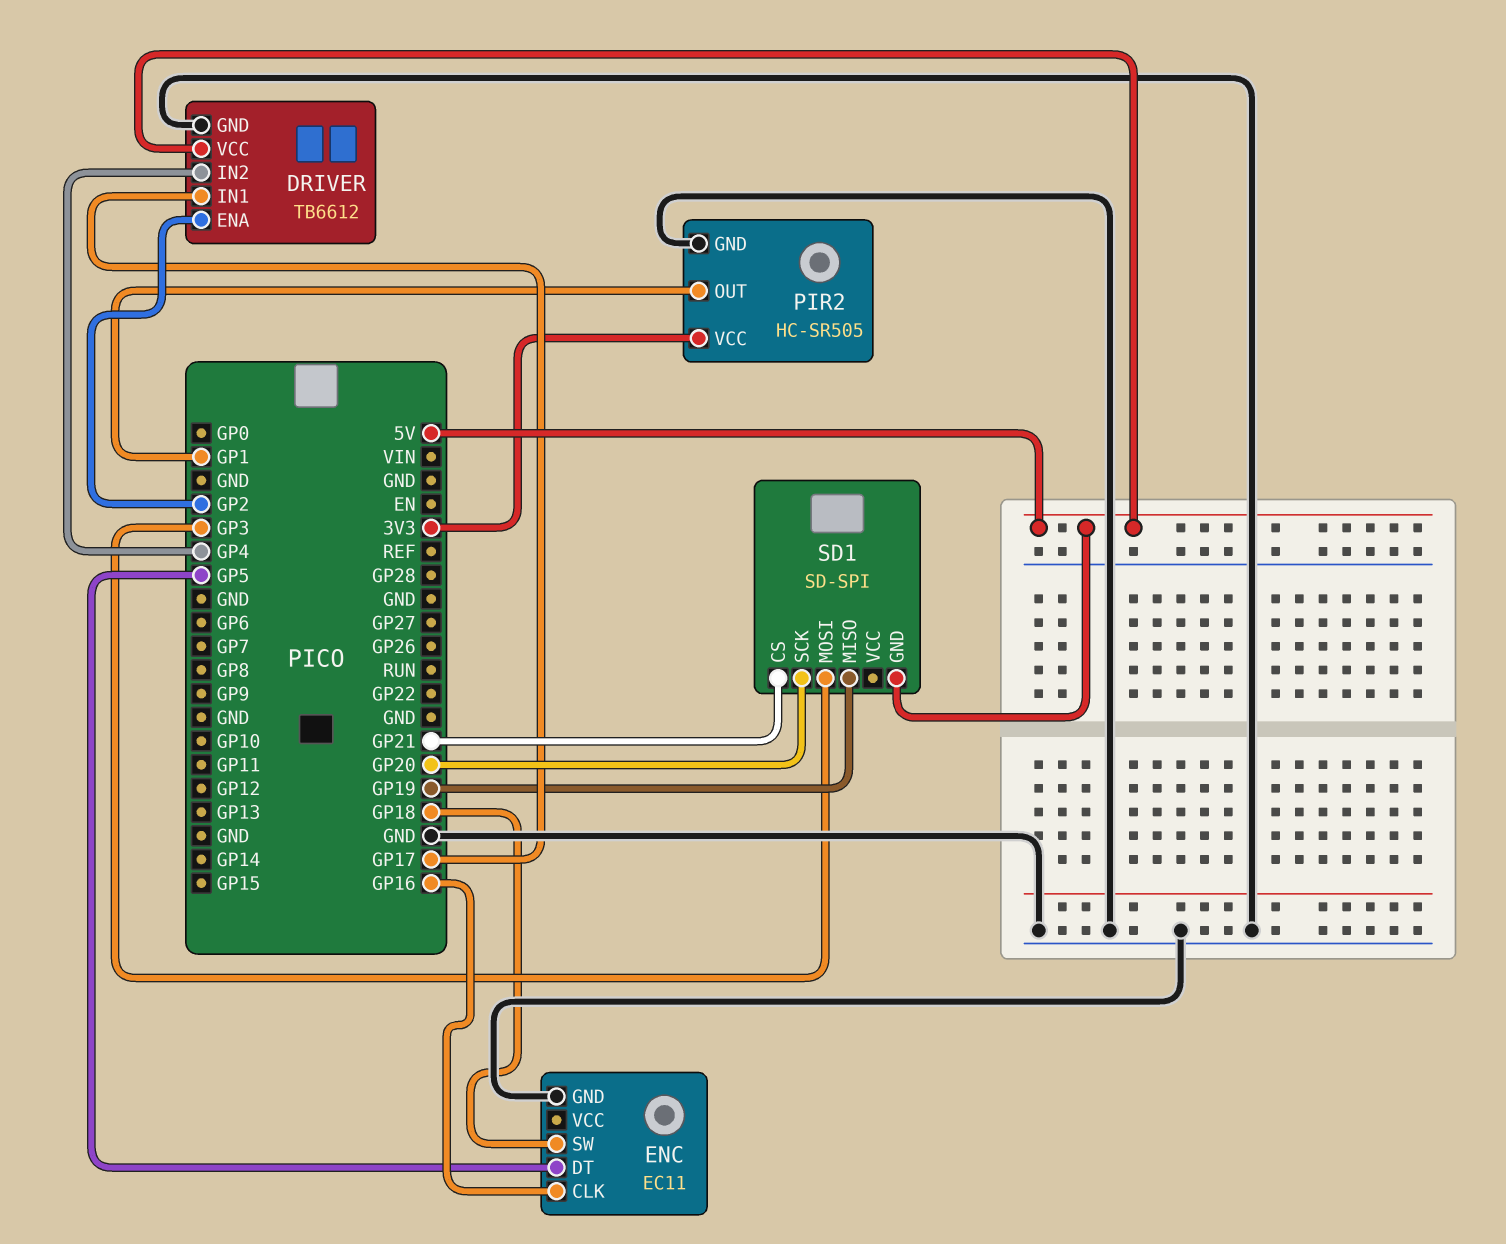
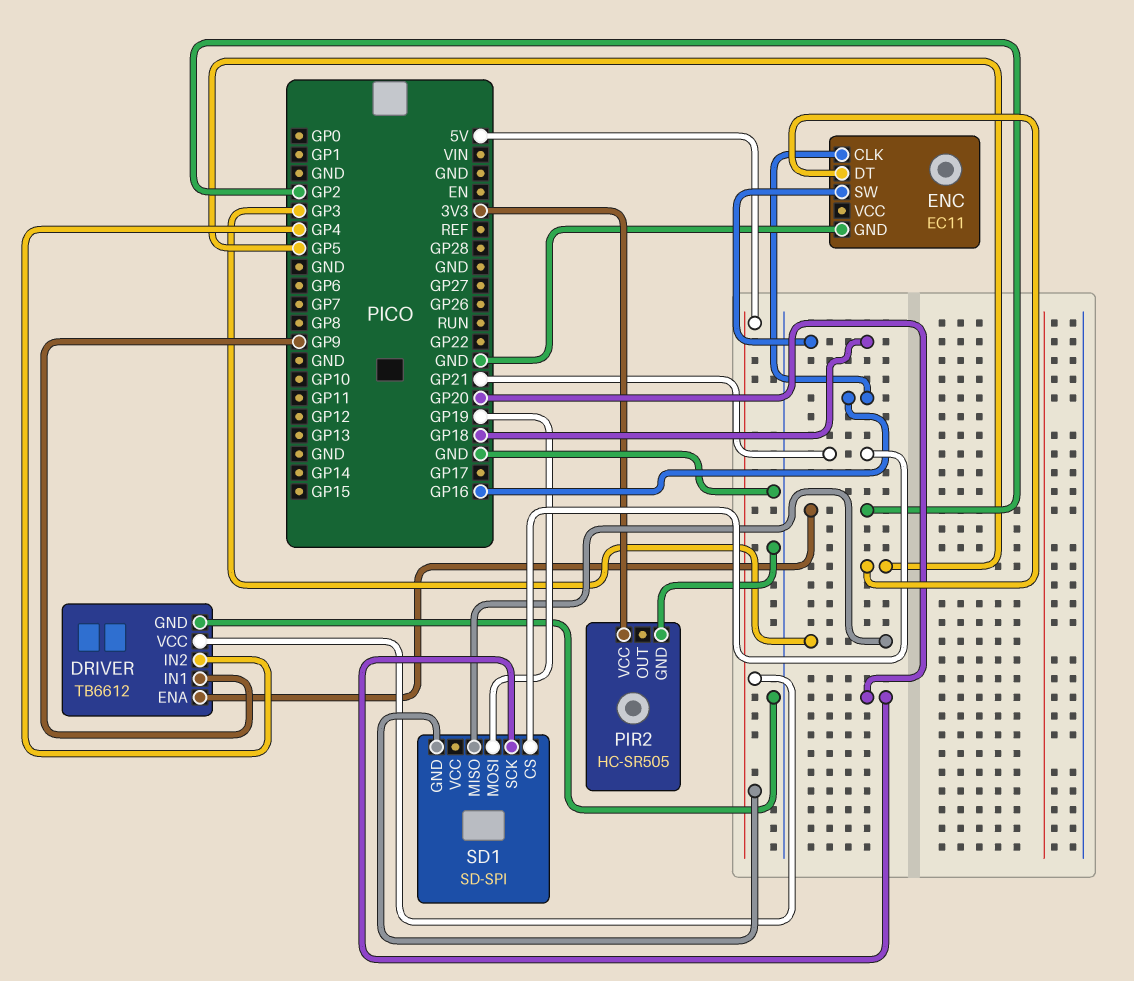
DRIVER pin IN1: GP17 -> GP9
PIR2 pin OUT: GP1 -> none
SD1 pin MISO: GP19 -> GP3
SD1 pin MOSI: GP3 -> GP19

